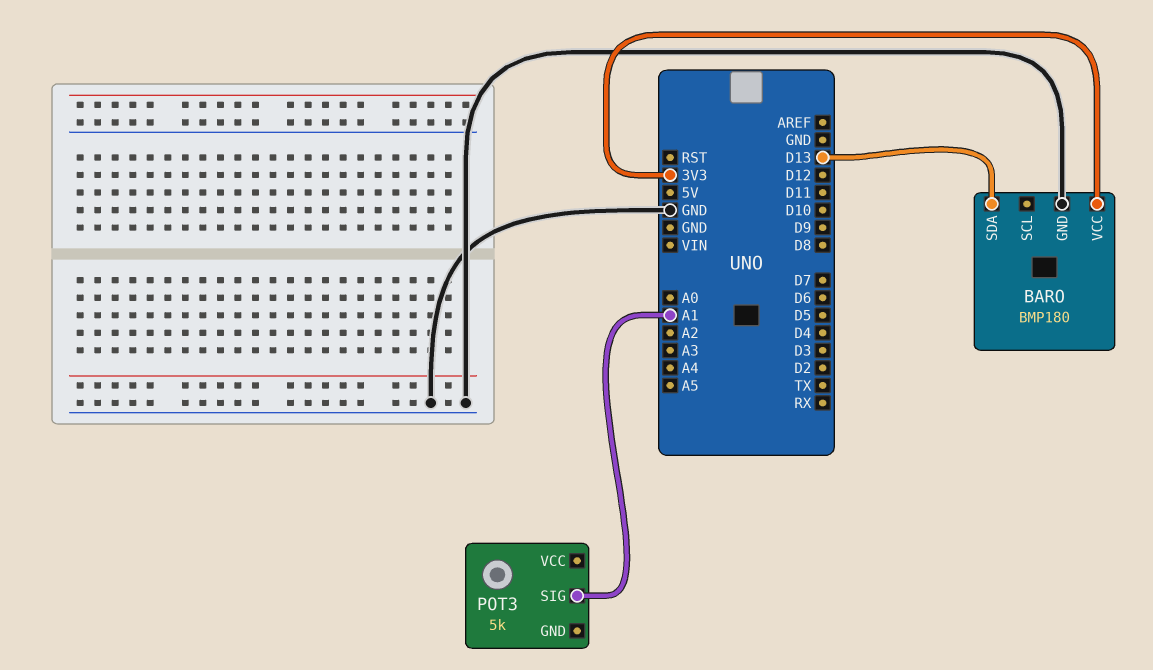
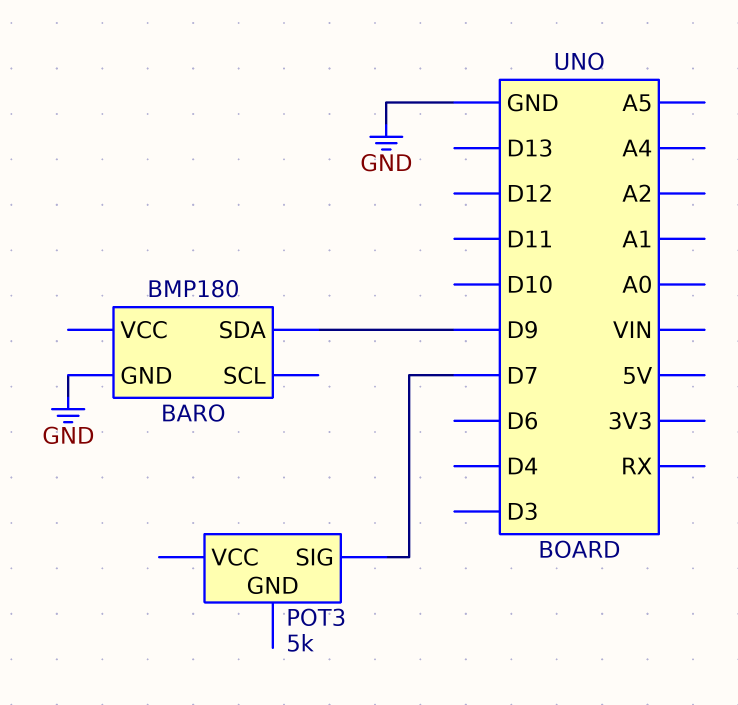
BARO pin SDA: D13 -> D9
BARO pin VCC: 3V3 -> none
POT3 pin SIG: A1 -> D7

